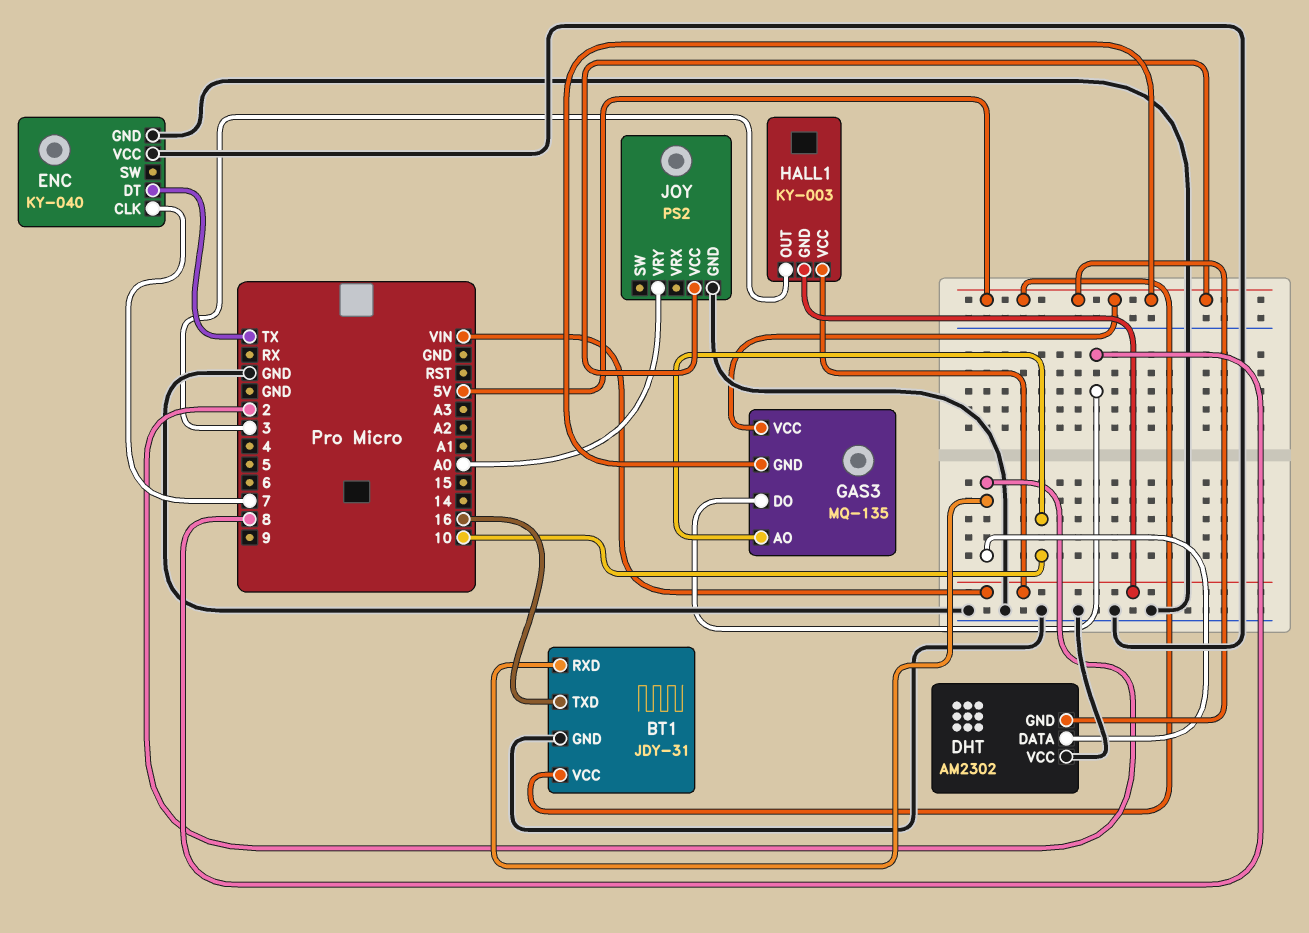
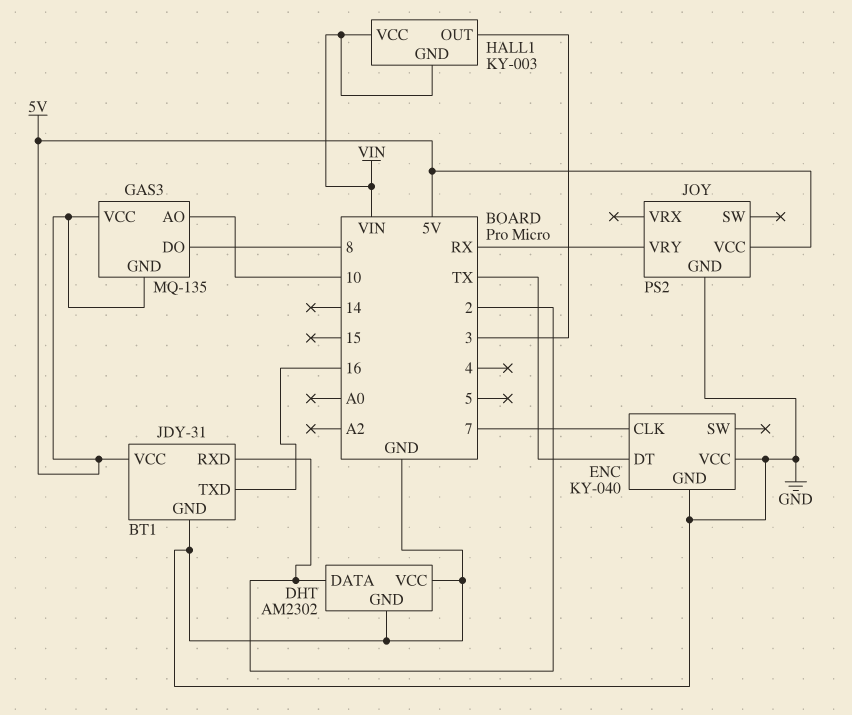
DHT pin GND: 5V -> GND
JOY pin VRY: A0 -> RX

